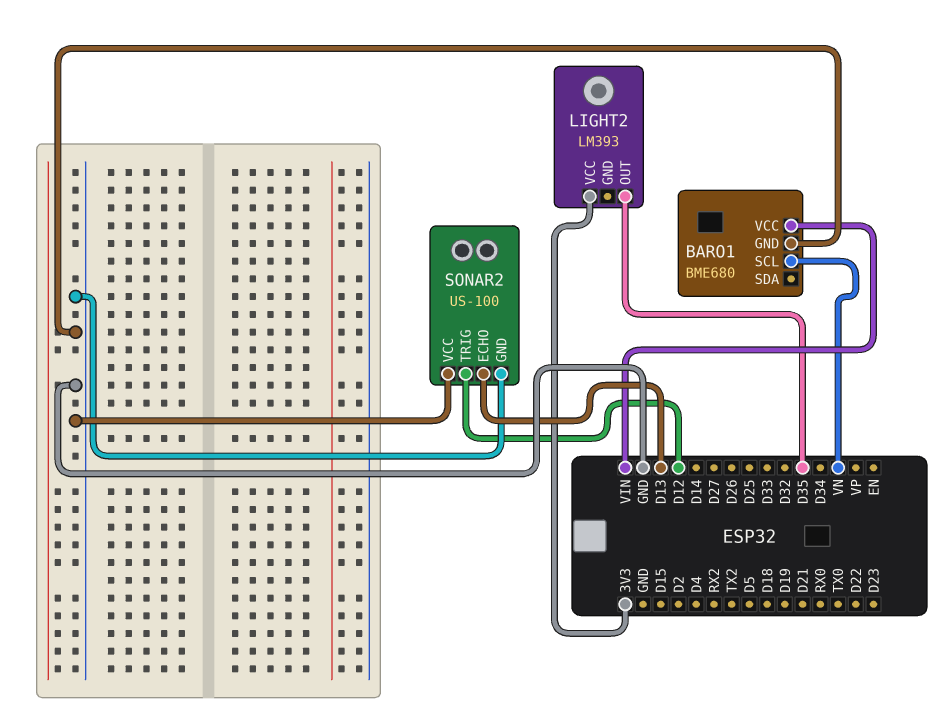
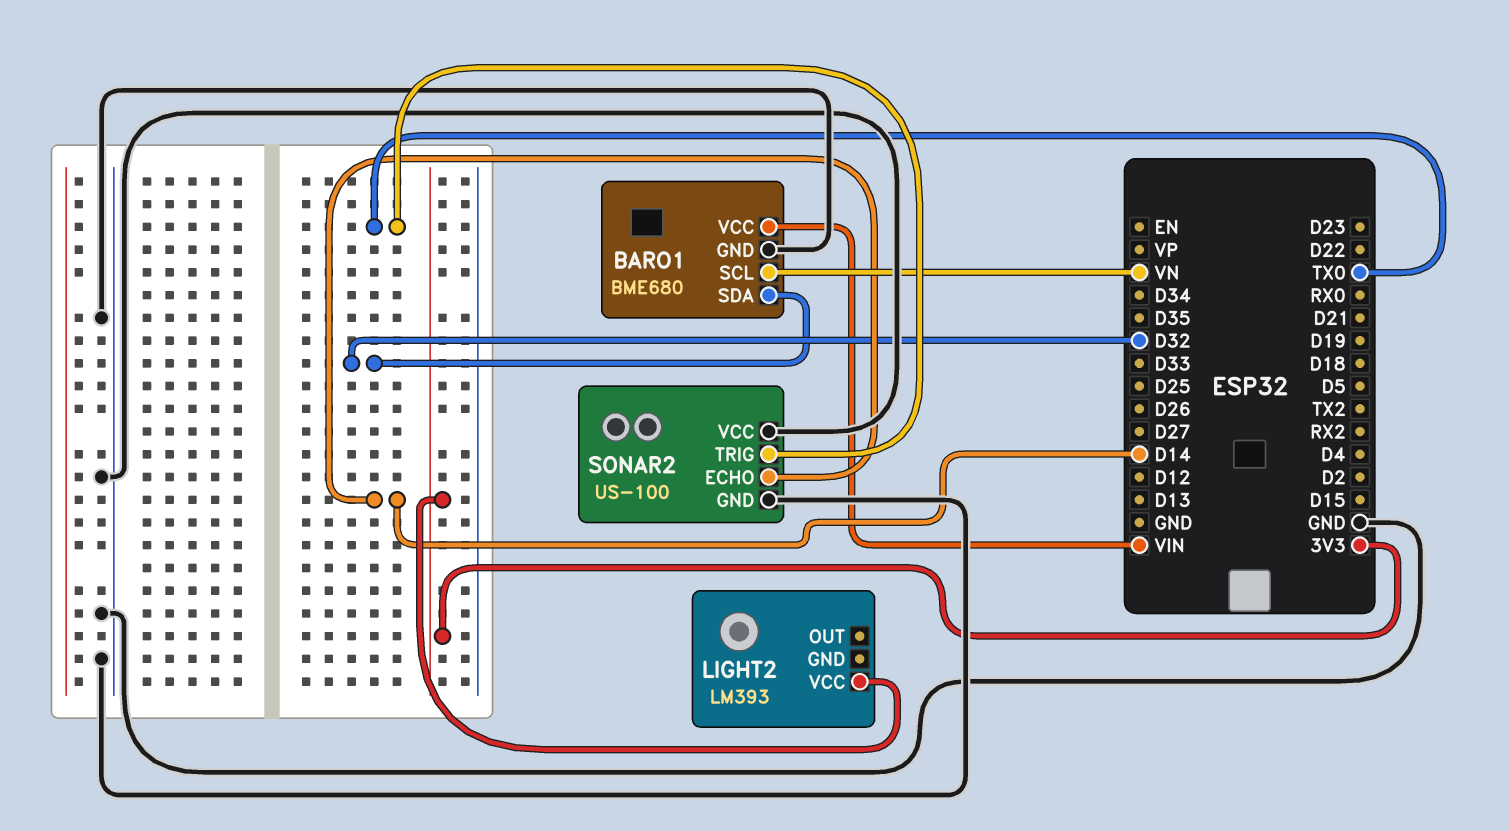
BARO1 pin SDA: none -> D32
LIGHT2 pin OUT: D35 -> none
SONAR2 pin ECHO: D13 -> D14
SONAR2 pin TRIG: D12 -> TX0

